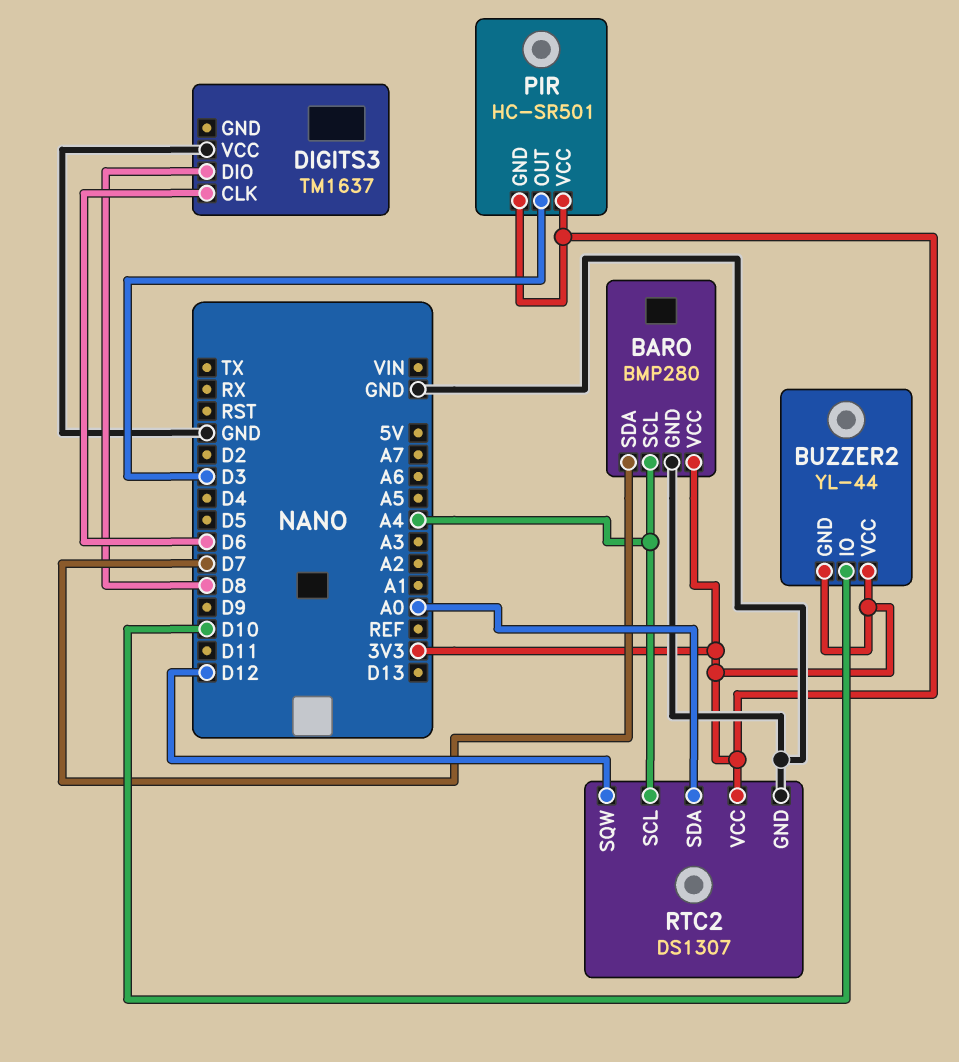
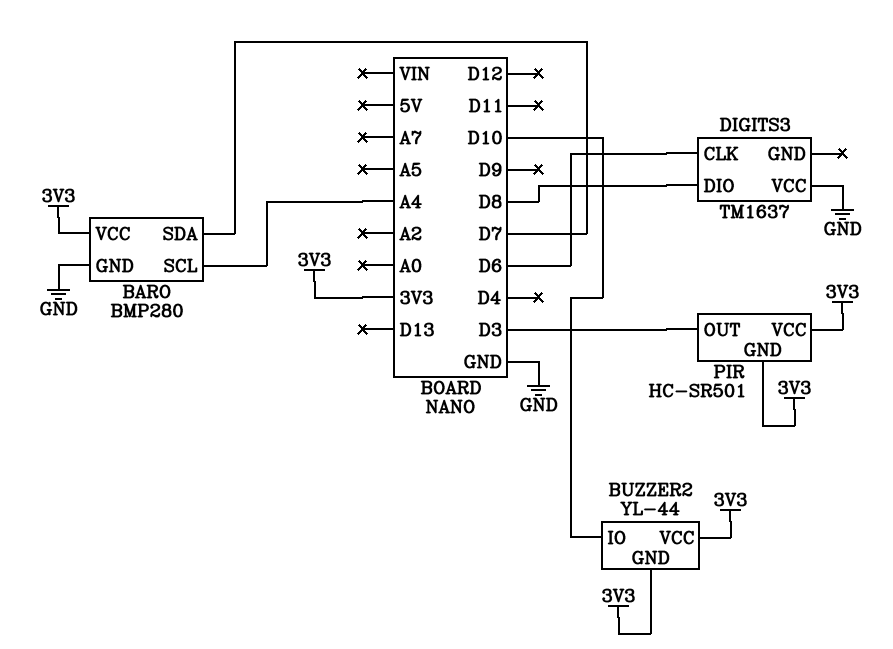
RTC2: DS1307 -> none
RTC2 pin GND: GND -> none
RTC2 pin SCL: A4 -> none
RTC2 pin SDA: A0 -> none
RTC2 pin SQW: D12 -> none
RTC2 pin VCC: 3V3 -> none

